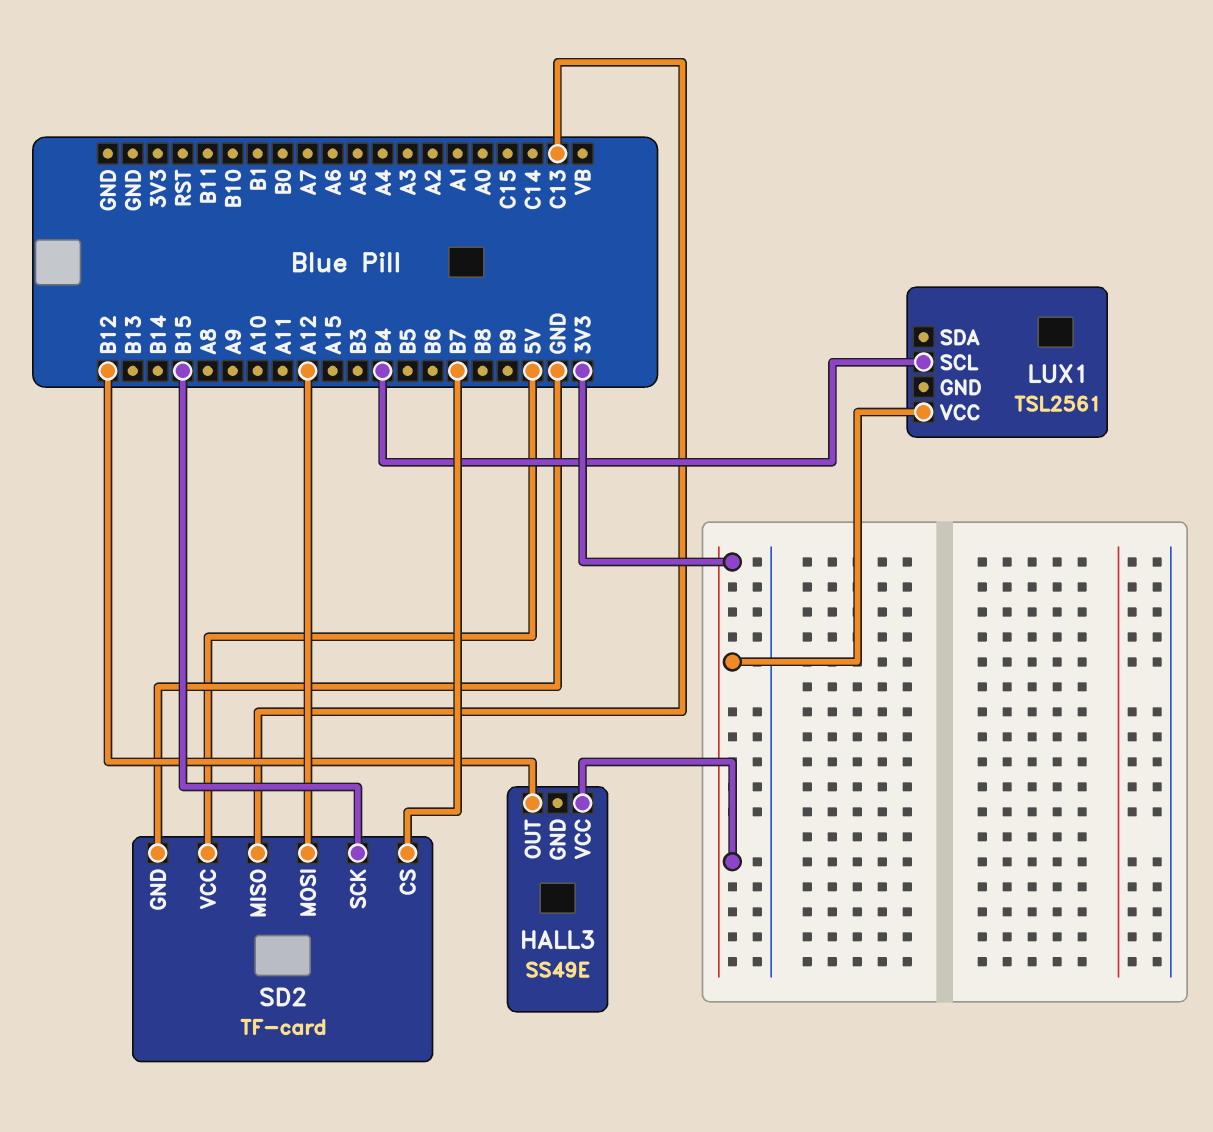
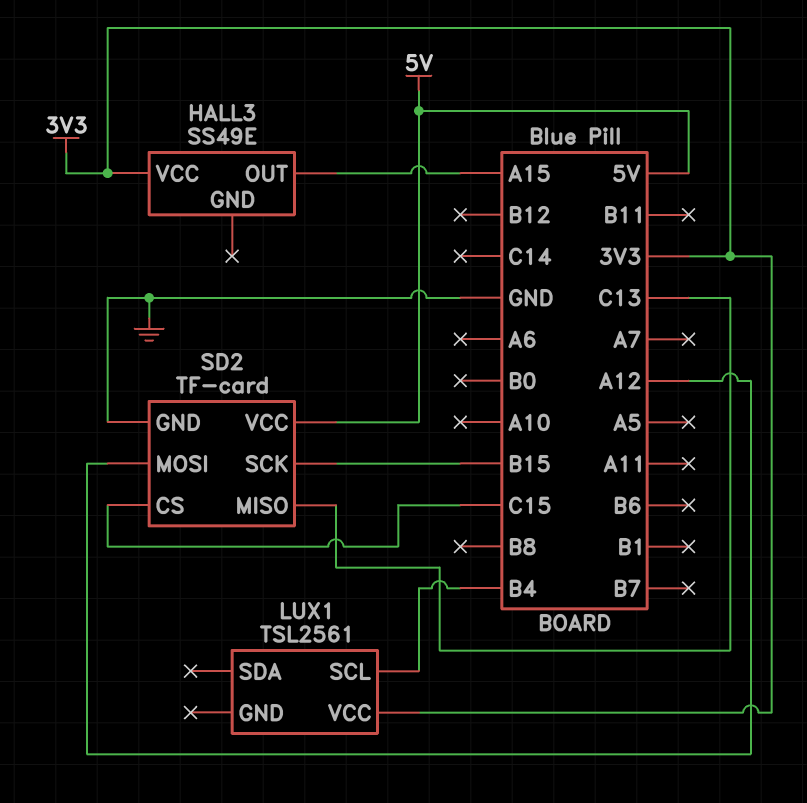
HALL3 pin OUT: B12 -> A15
SD2 pin CS: B7 -> C15

